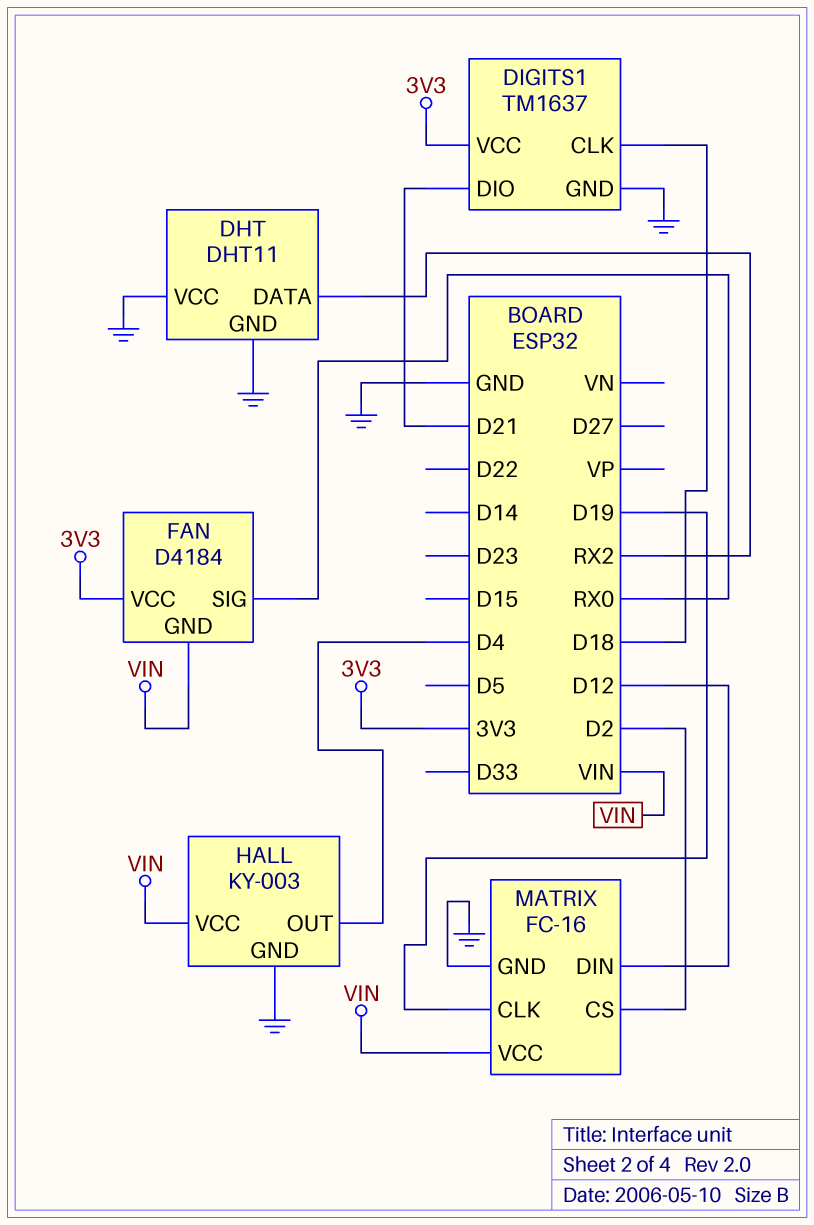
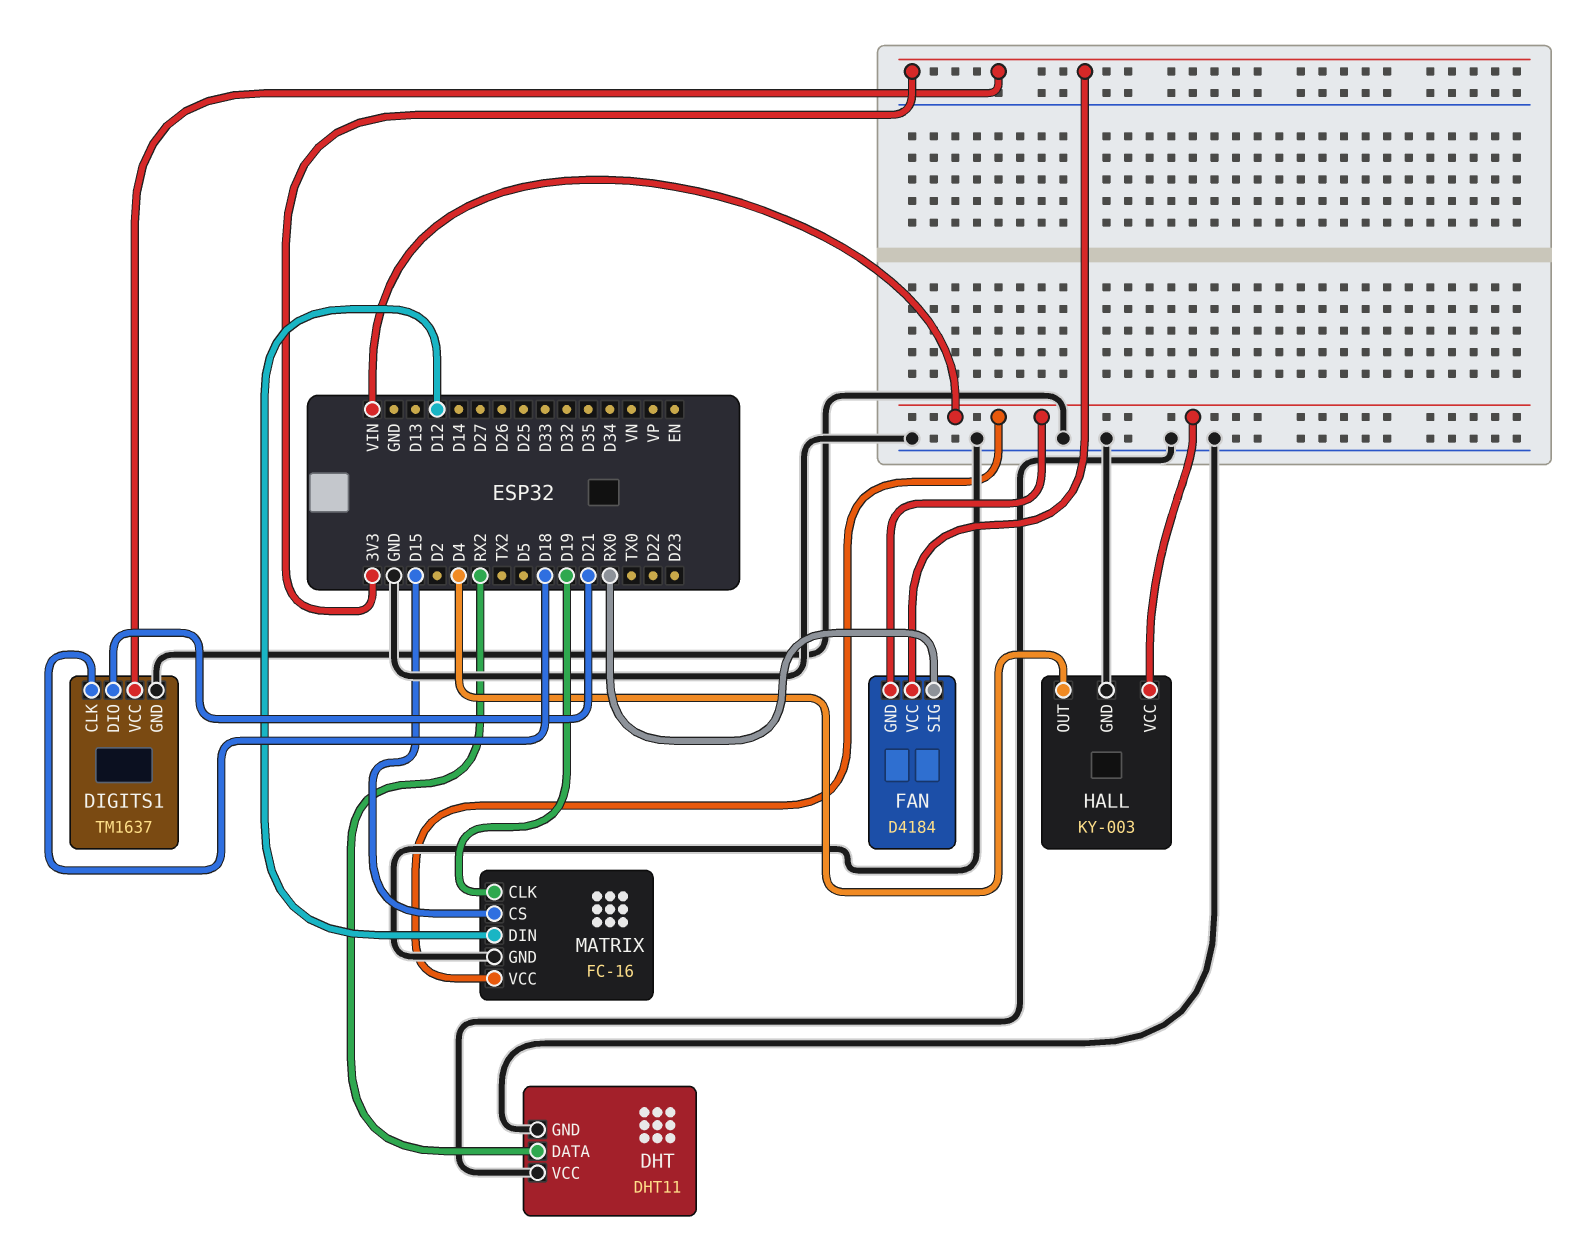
MATRIX pin CS: D2 -> D15

